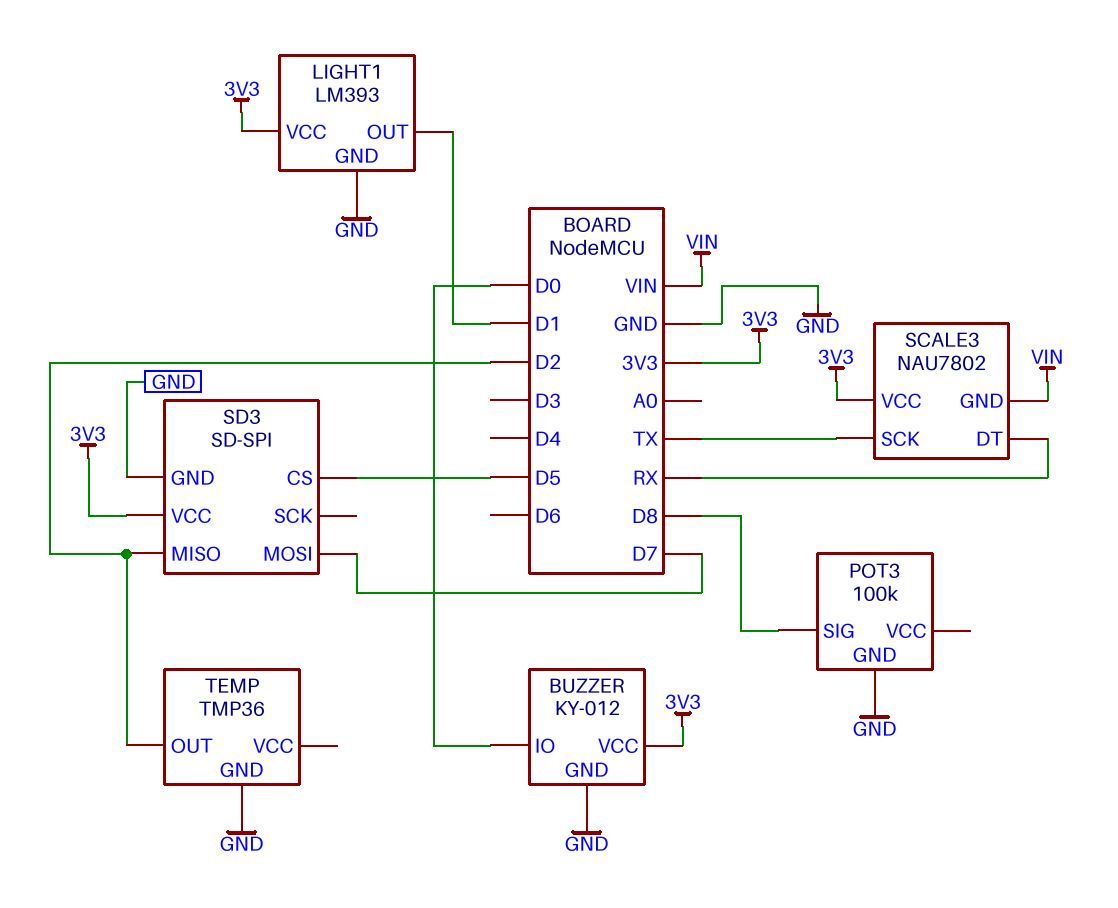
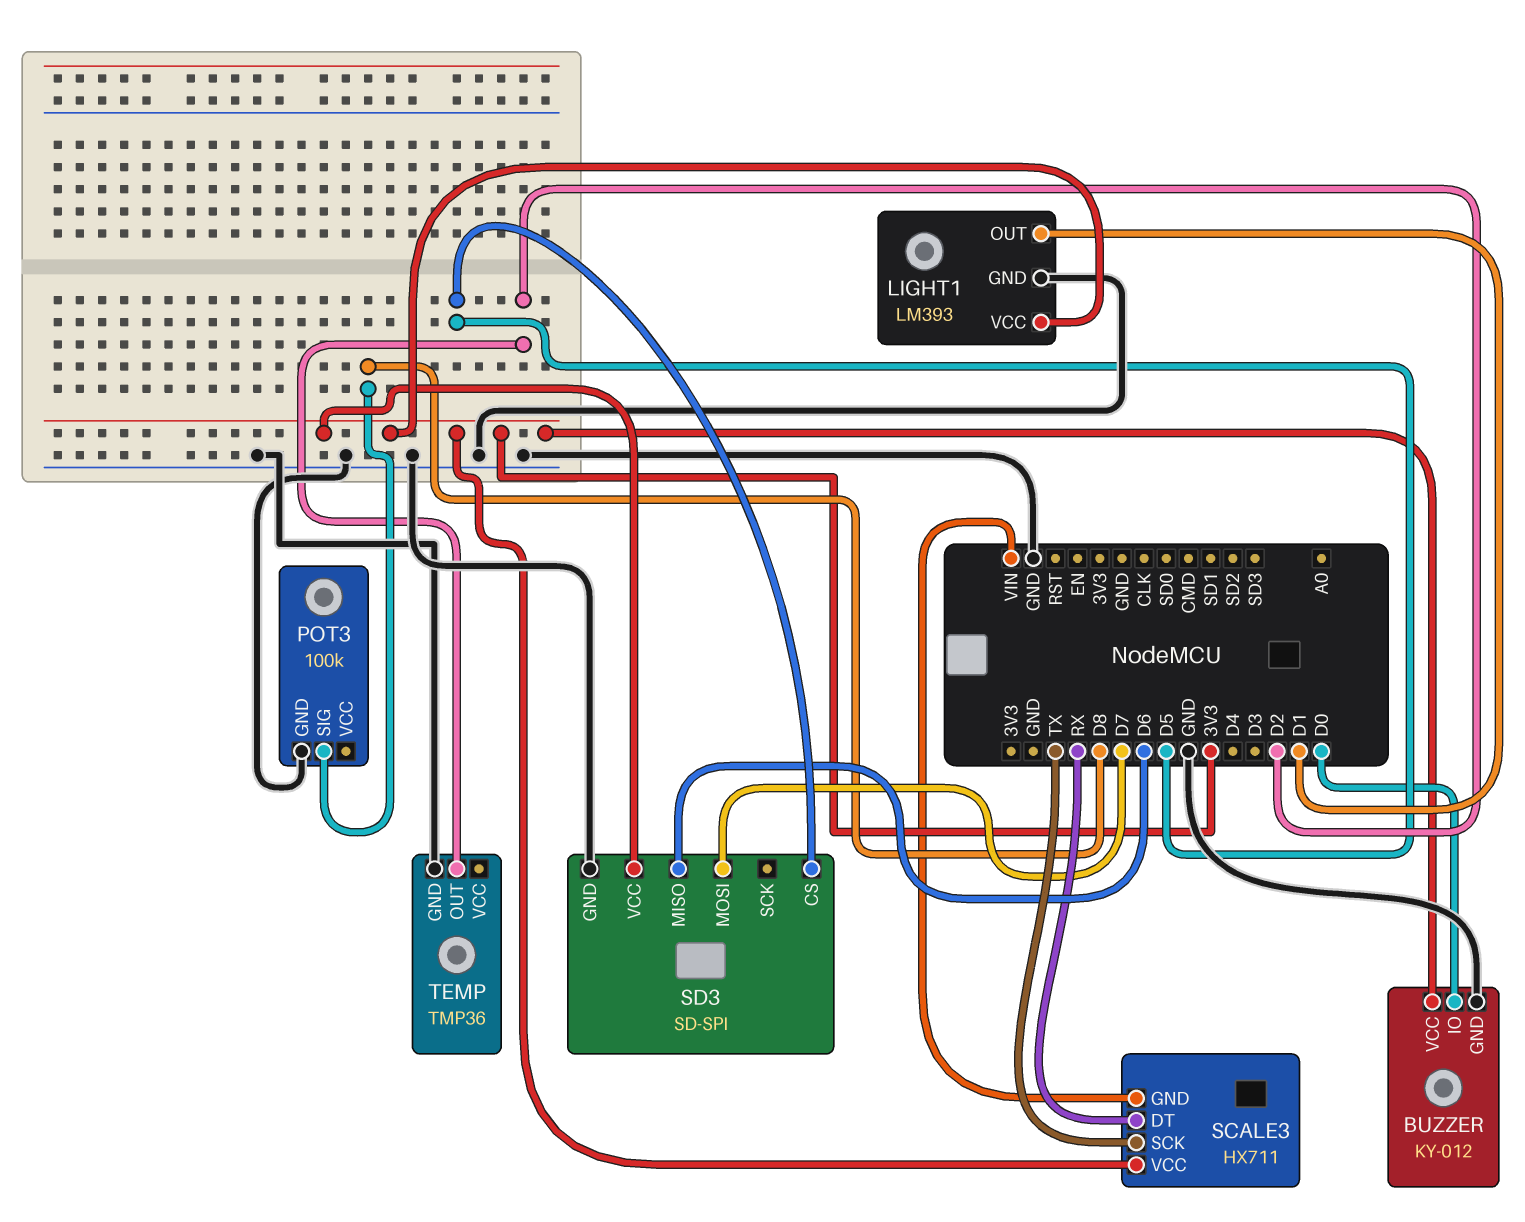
SCALE3: NAU7802 -> HX711
SD3 pin MISO: D2 -> D6

